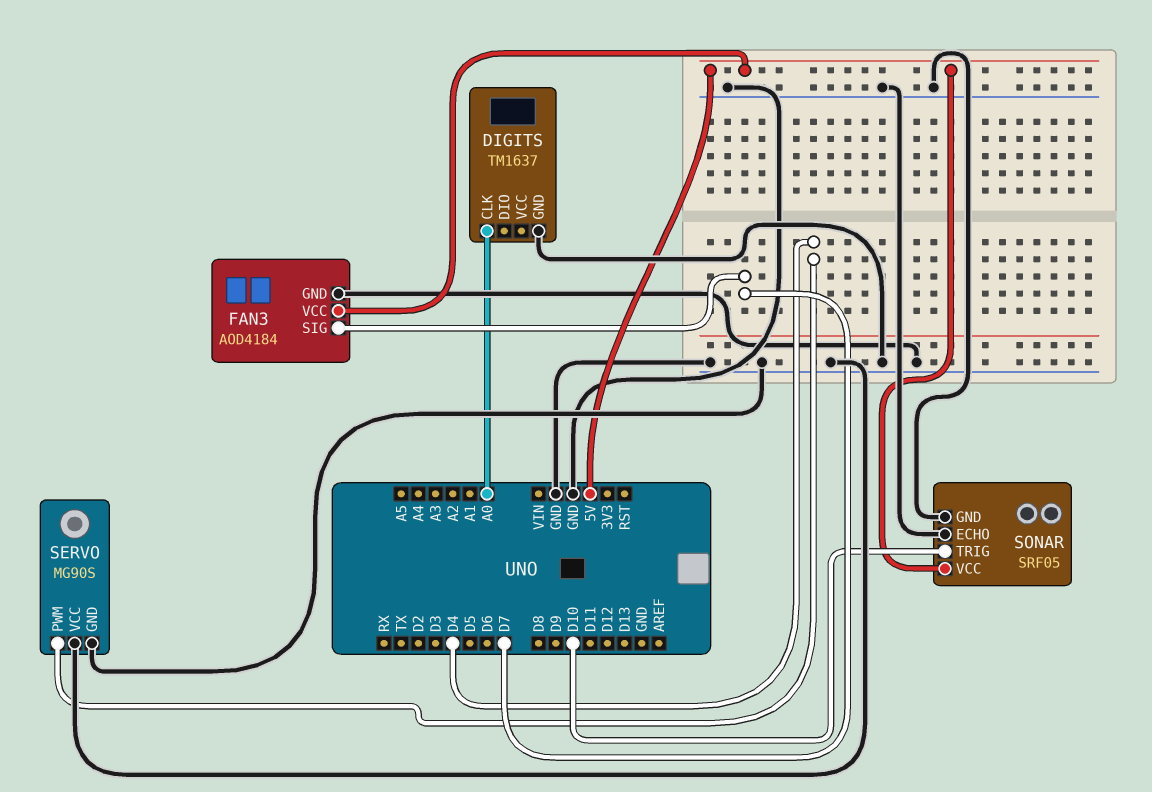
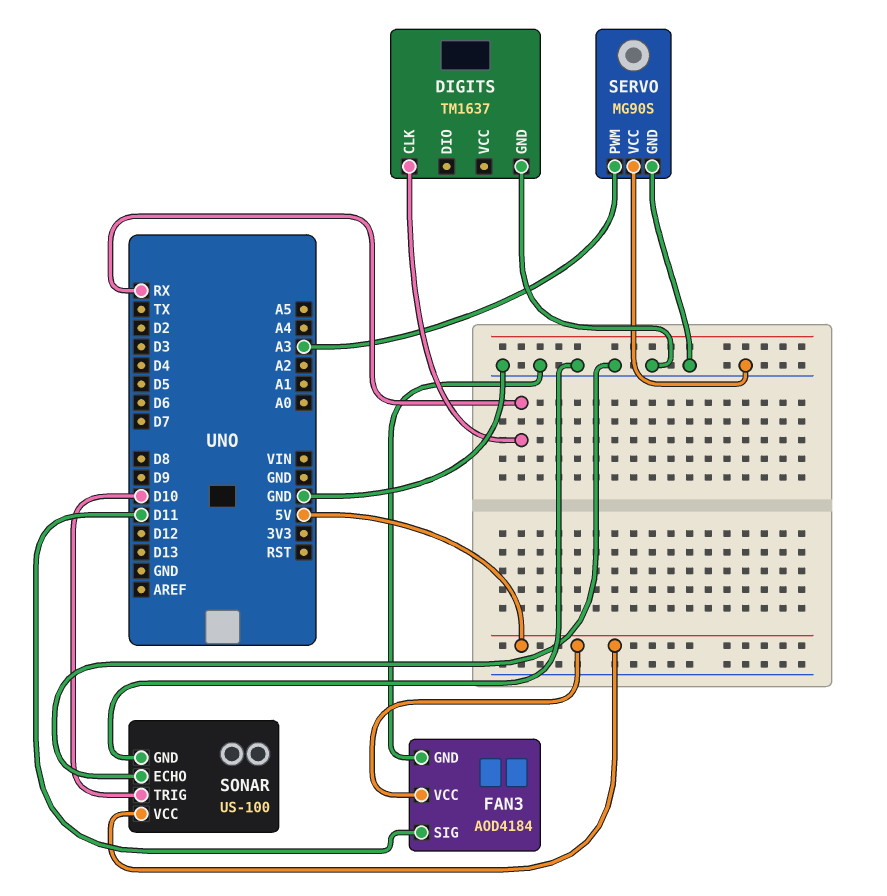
DIGITS pin CLK: A0 -> RX
FAN3 pin SIG: D7 -> D11
SERVO pin PWM: D4 -> A3
SONAR: SRF05 -> US-100

